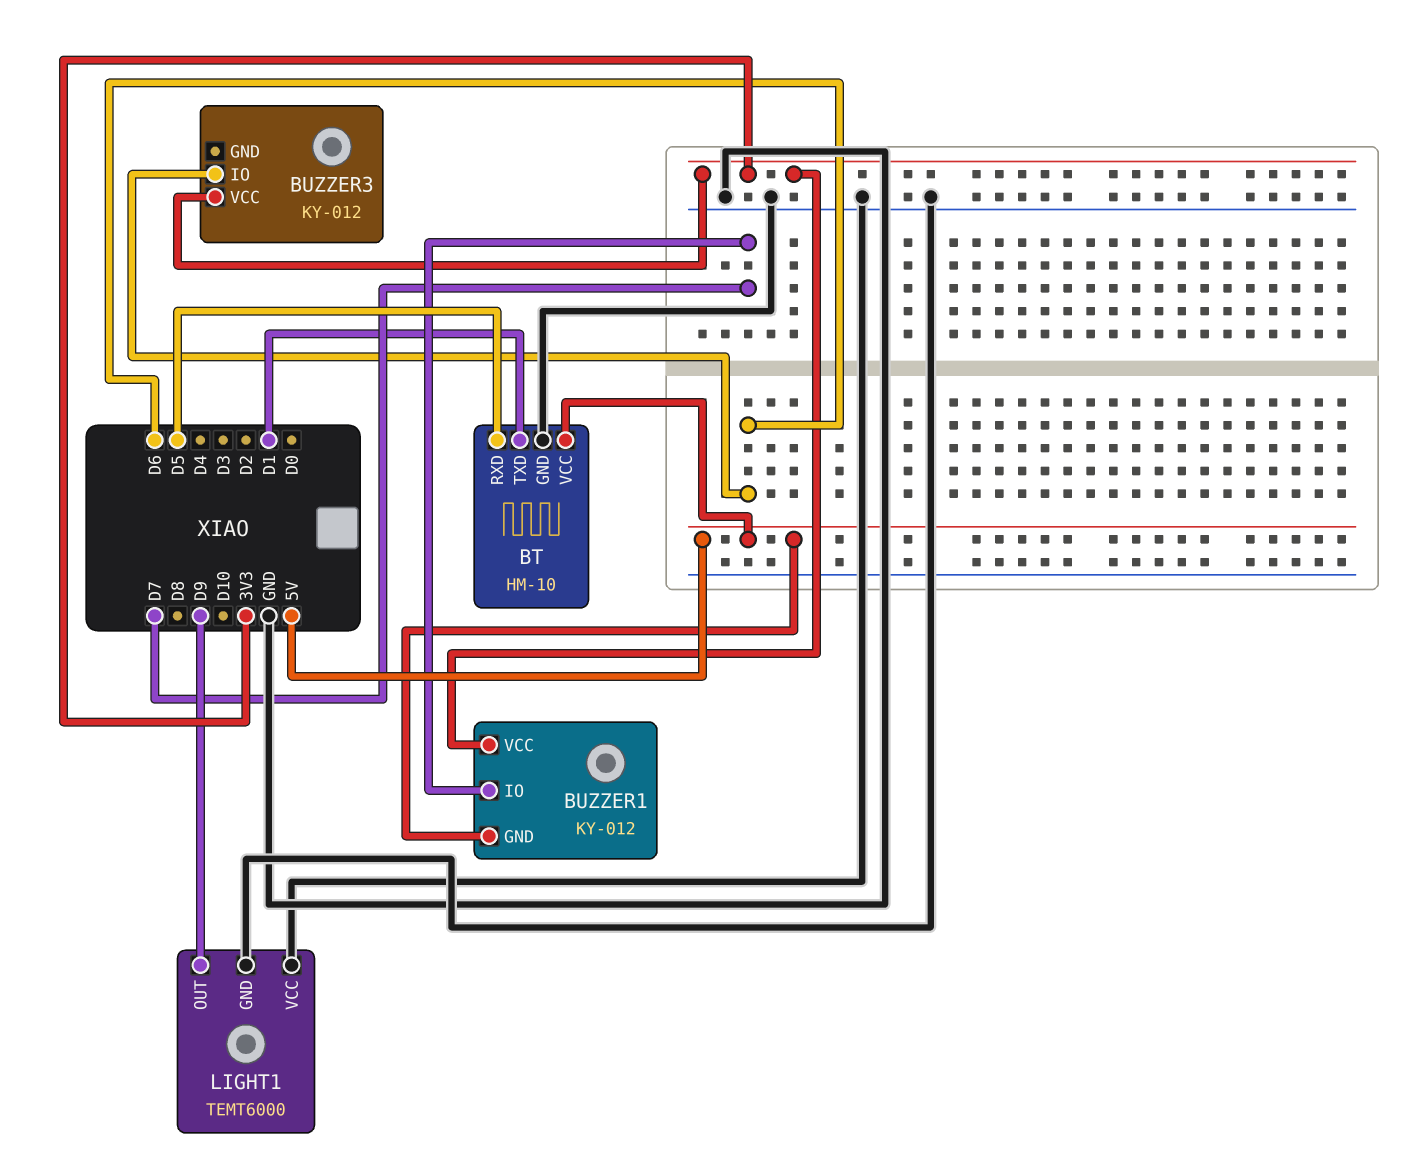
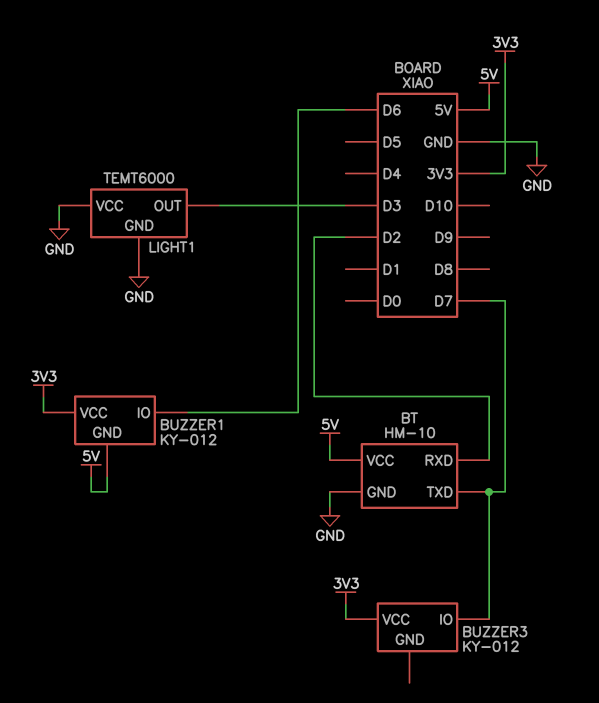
BT pin RXD: D5 -> D2
BT pin TXD: D1 -> D7
BUZZER1 pin IO: D7 -> D6
BUZZER3 pin IO: D6 -> D7
LIGHT1 pin OUT: D9 -> D3

